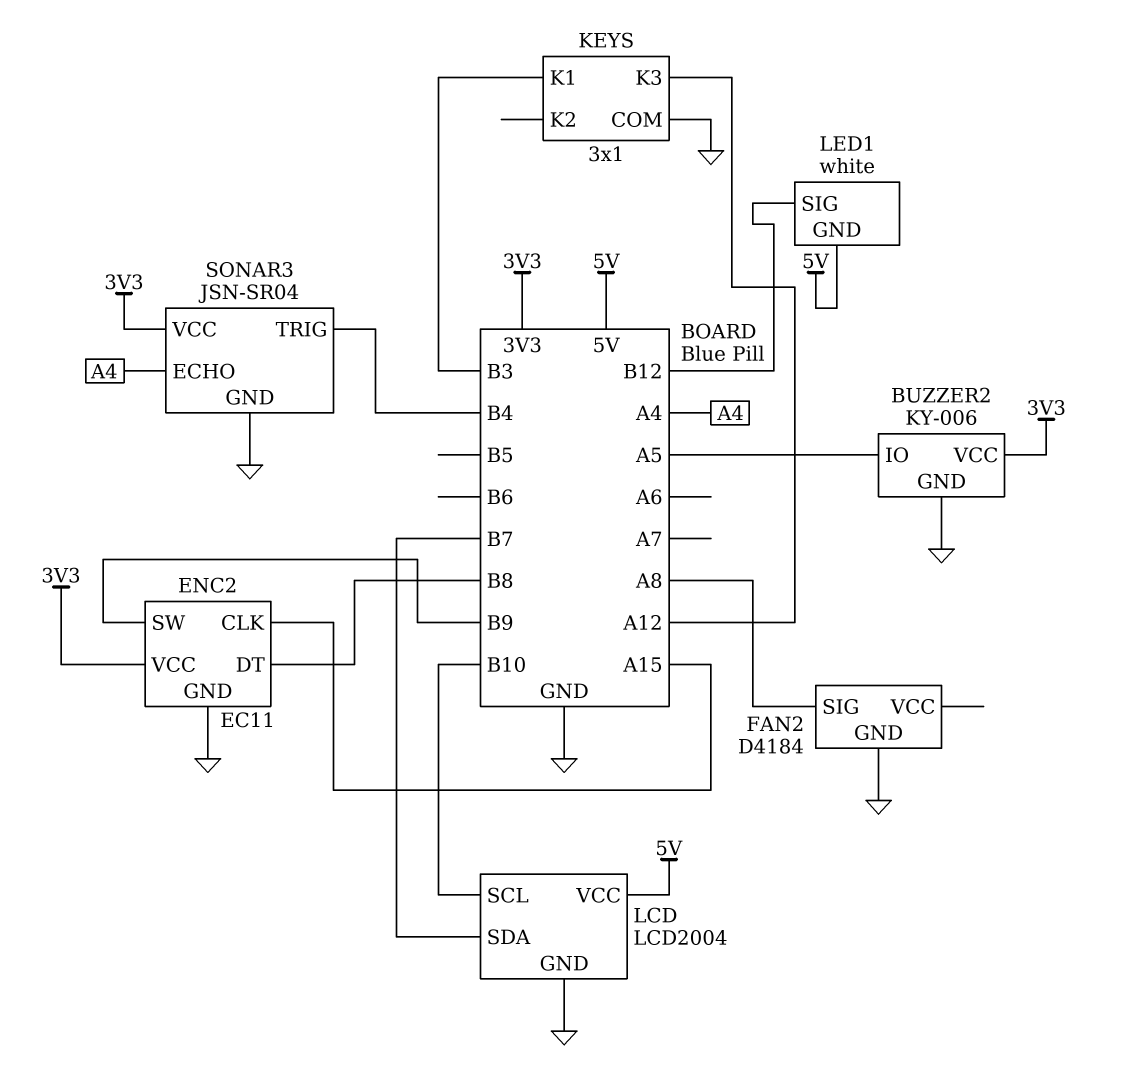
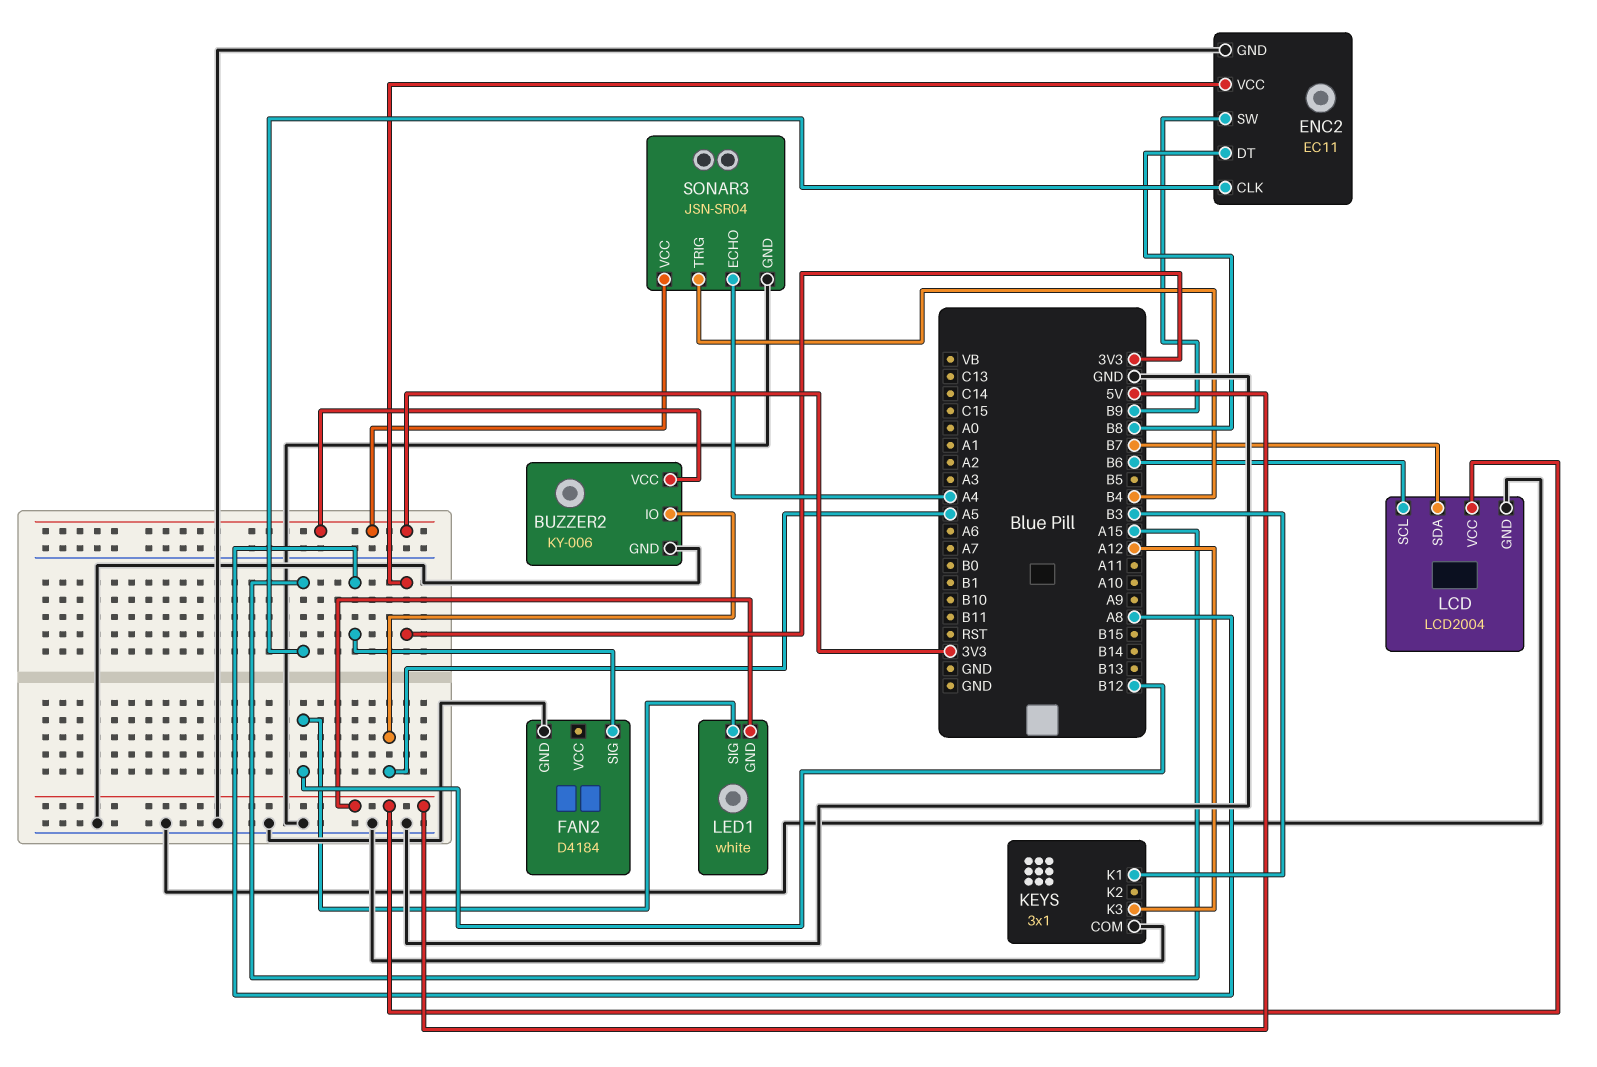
LCD pin SCL: B10 -> B6

